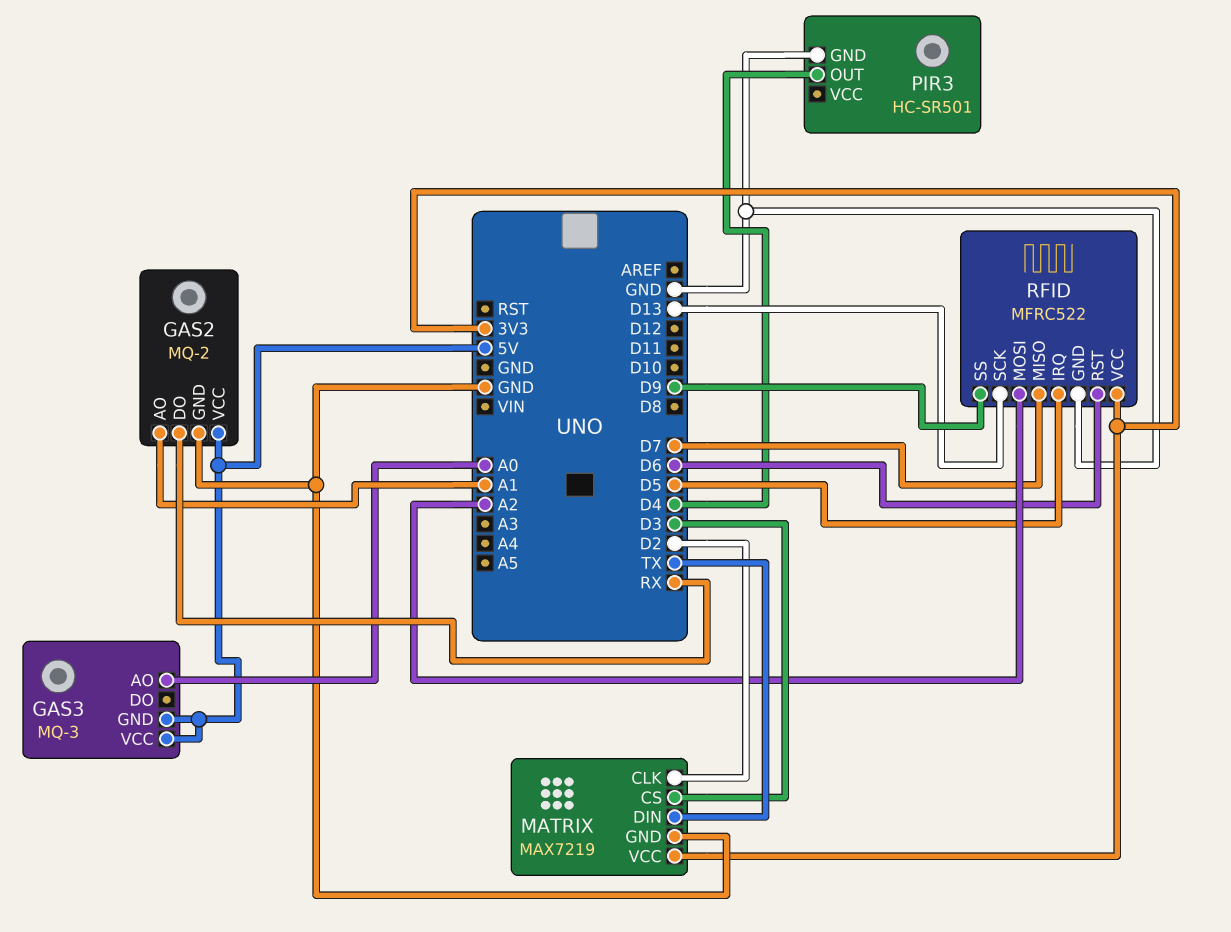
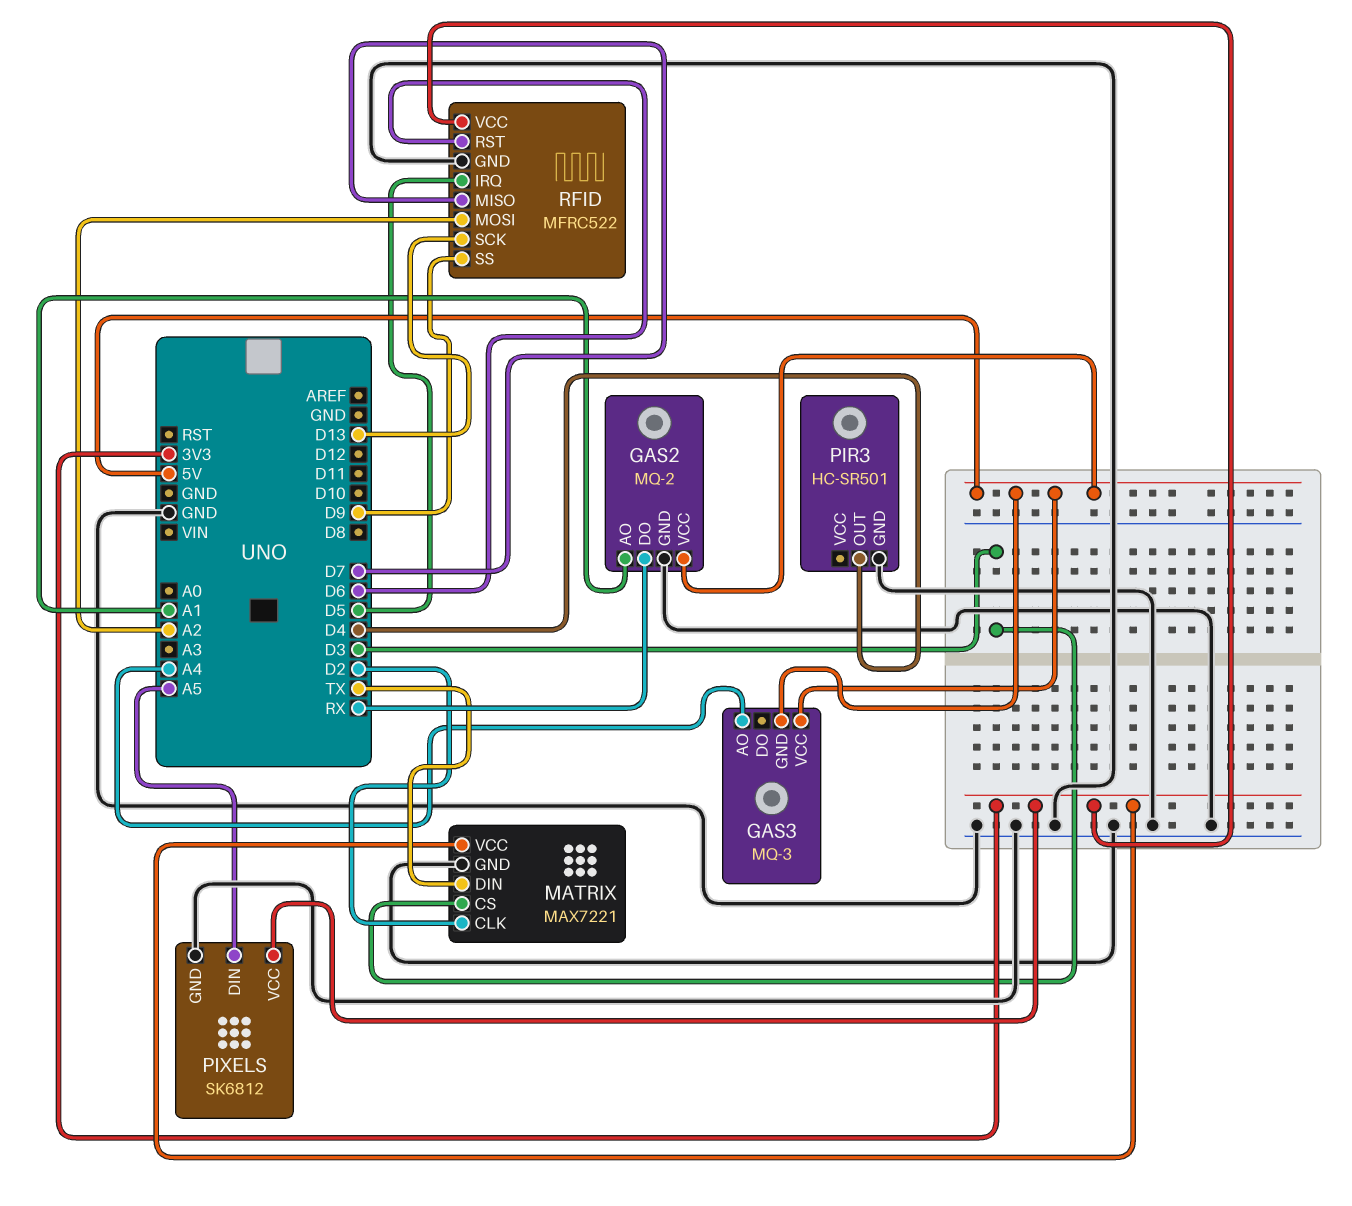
GAS3 pin AO: A0 -> A4
MATRIX: MAX7219 -> MAX7221
PIXELS: none -> SK6812
PIXELS pin DIN: none -> A5
PIXELS pin GND: none -> GND
PIXELS pin VCC: none -> 3V3

